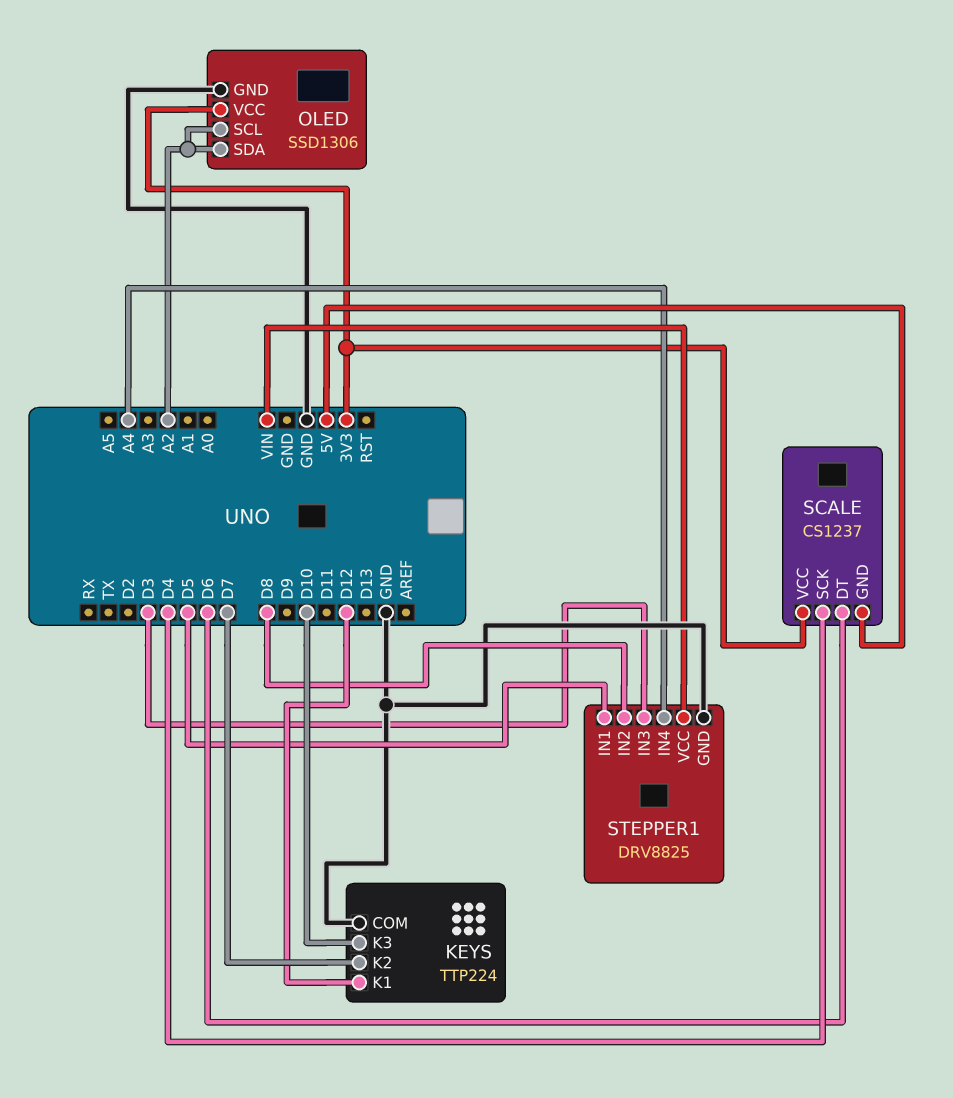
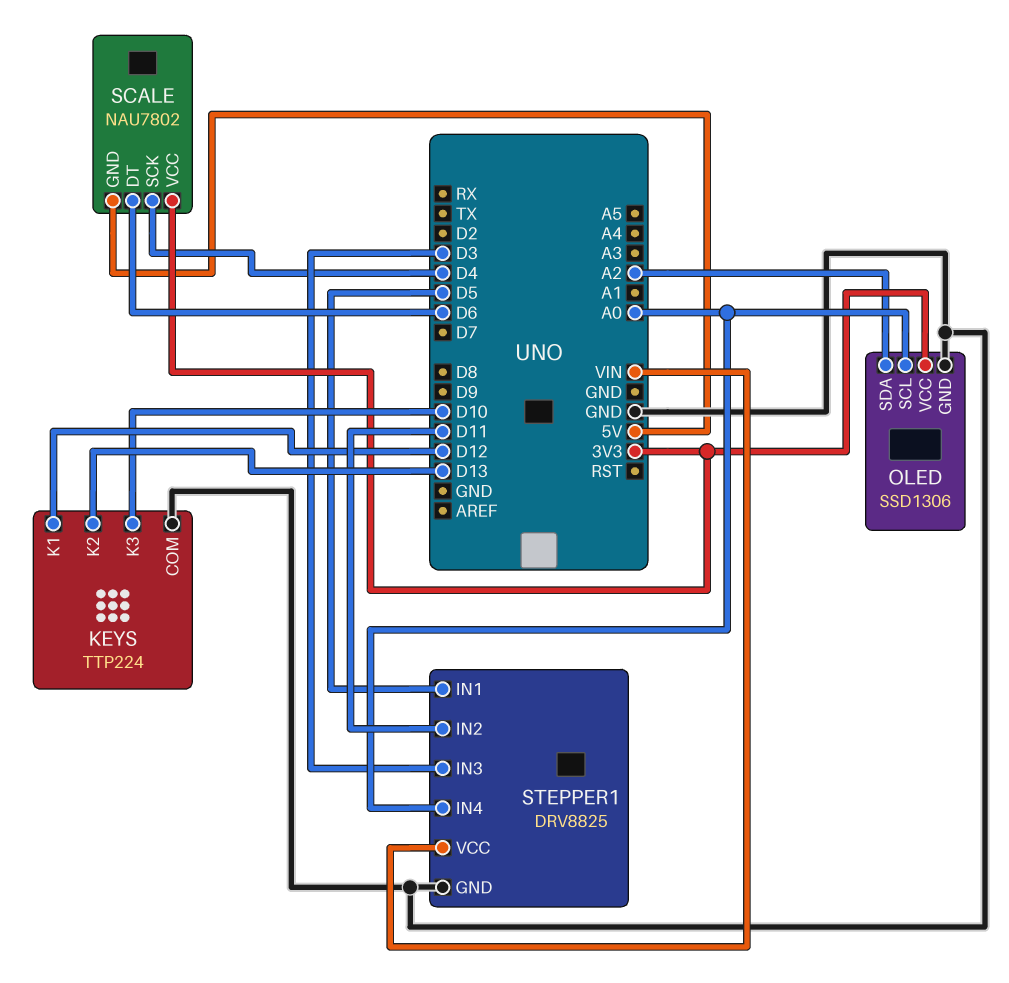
KEYS pin K2: D7 -> D13
OLED pin SCL: A2 -> A0
SCALE: CS1237 -> NAU7802
STEPPER1 pin IN2: D8 -> D11
STEPPER1 pin IN4: A4 -> A0

